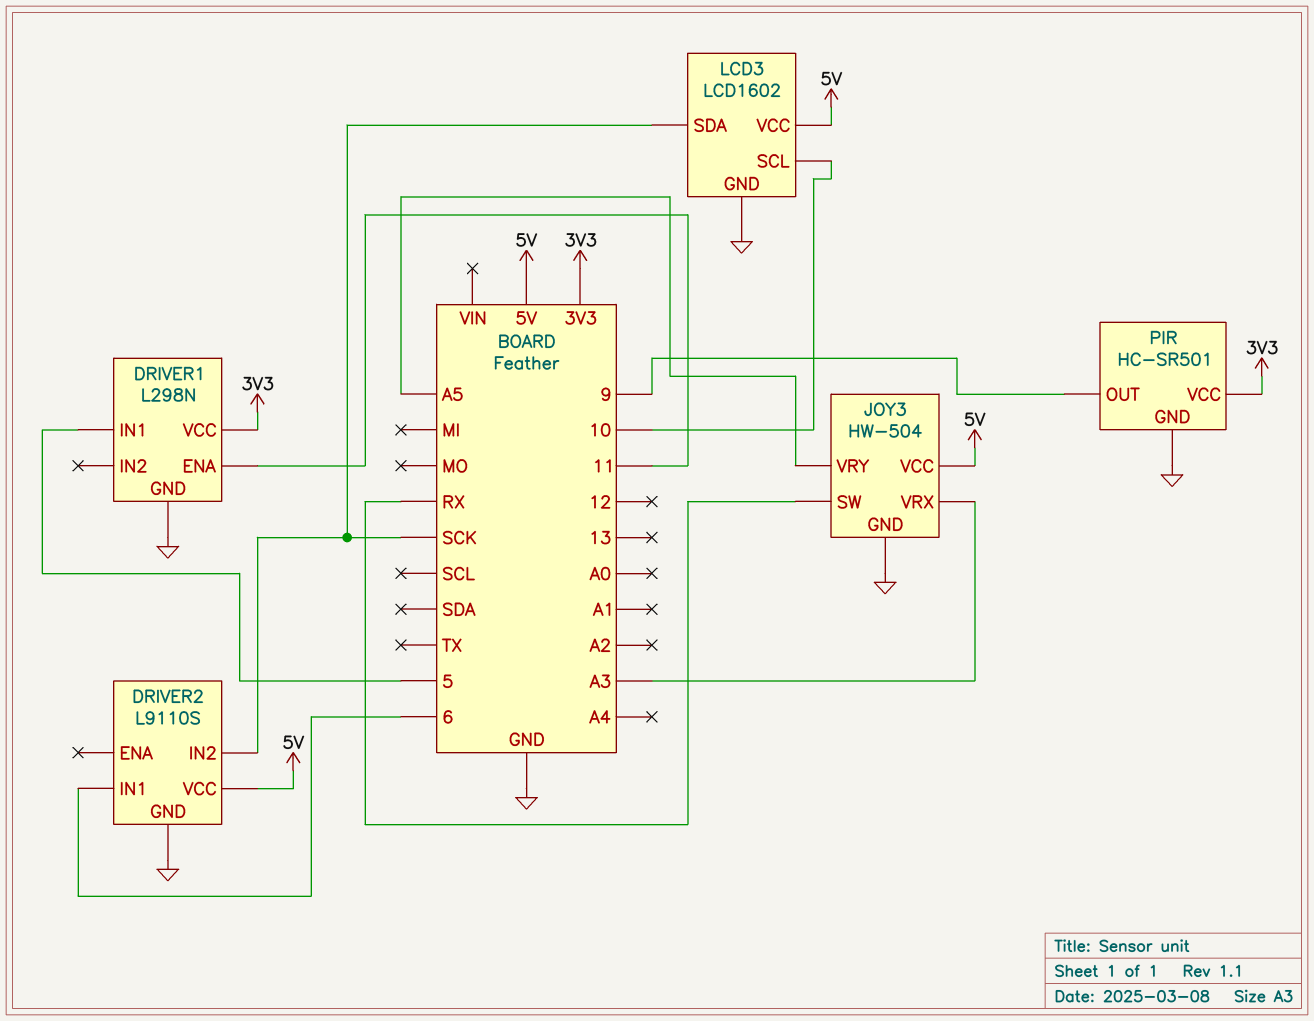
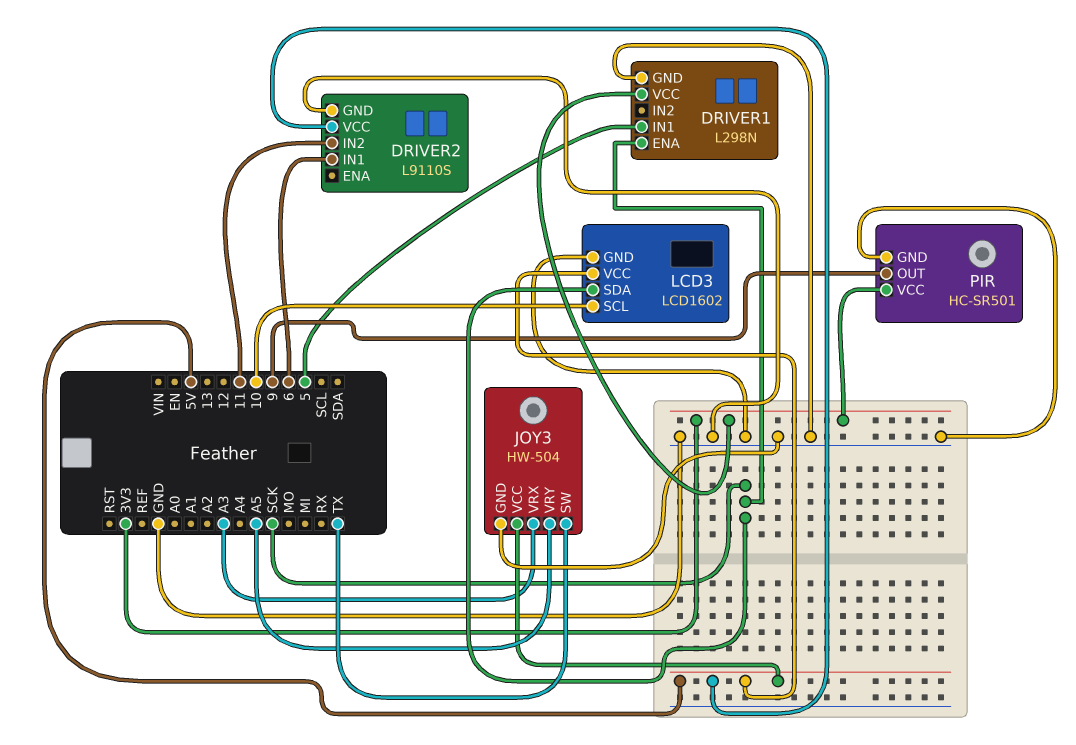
DRIVER1 pin ENA: 11 -> SCK
DRIVER2 pin IN2: SCK -> 11
JOY3 pin SW: RX -> TX

